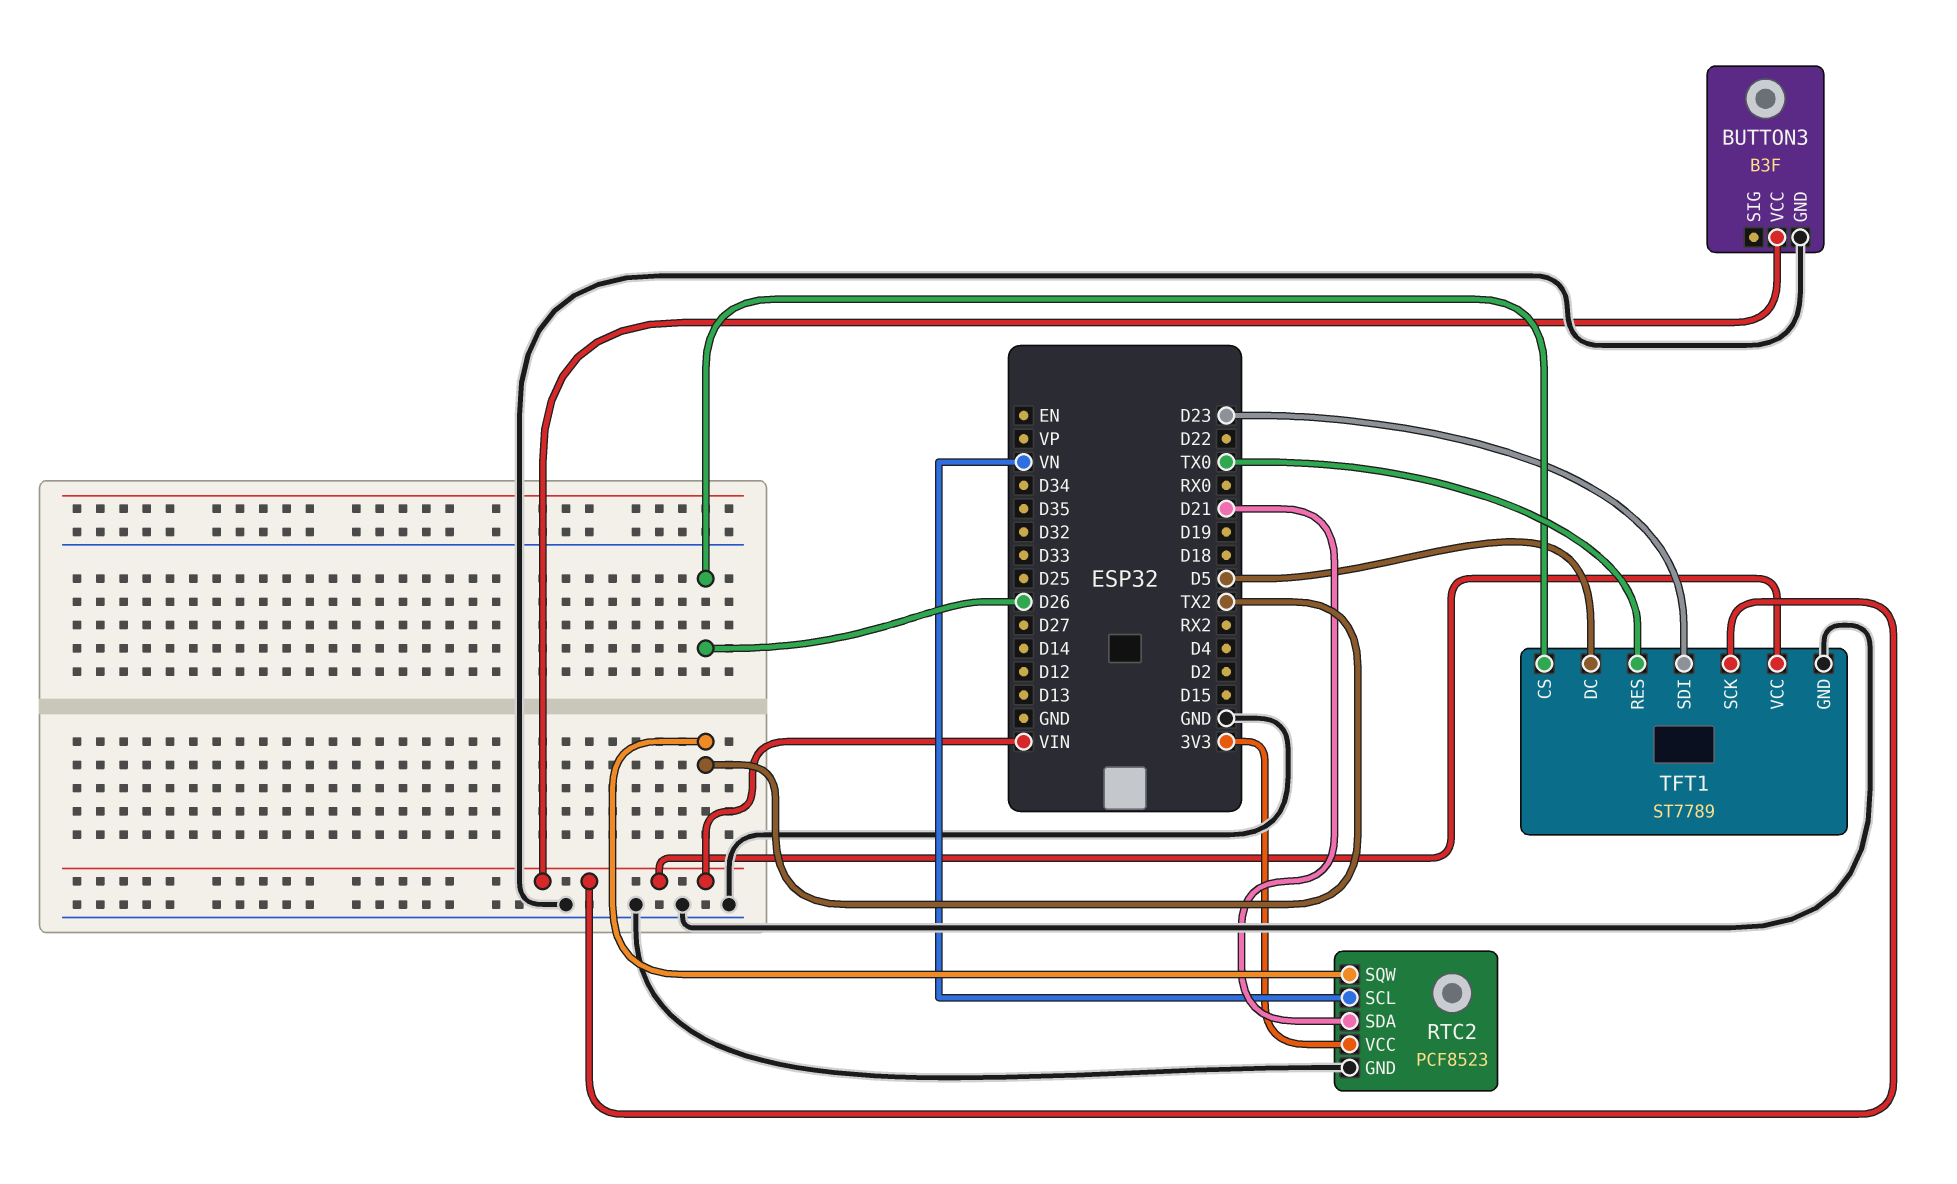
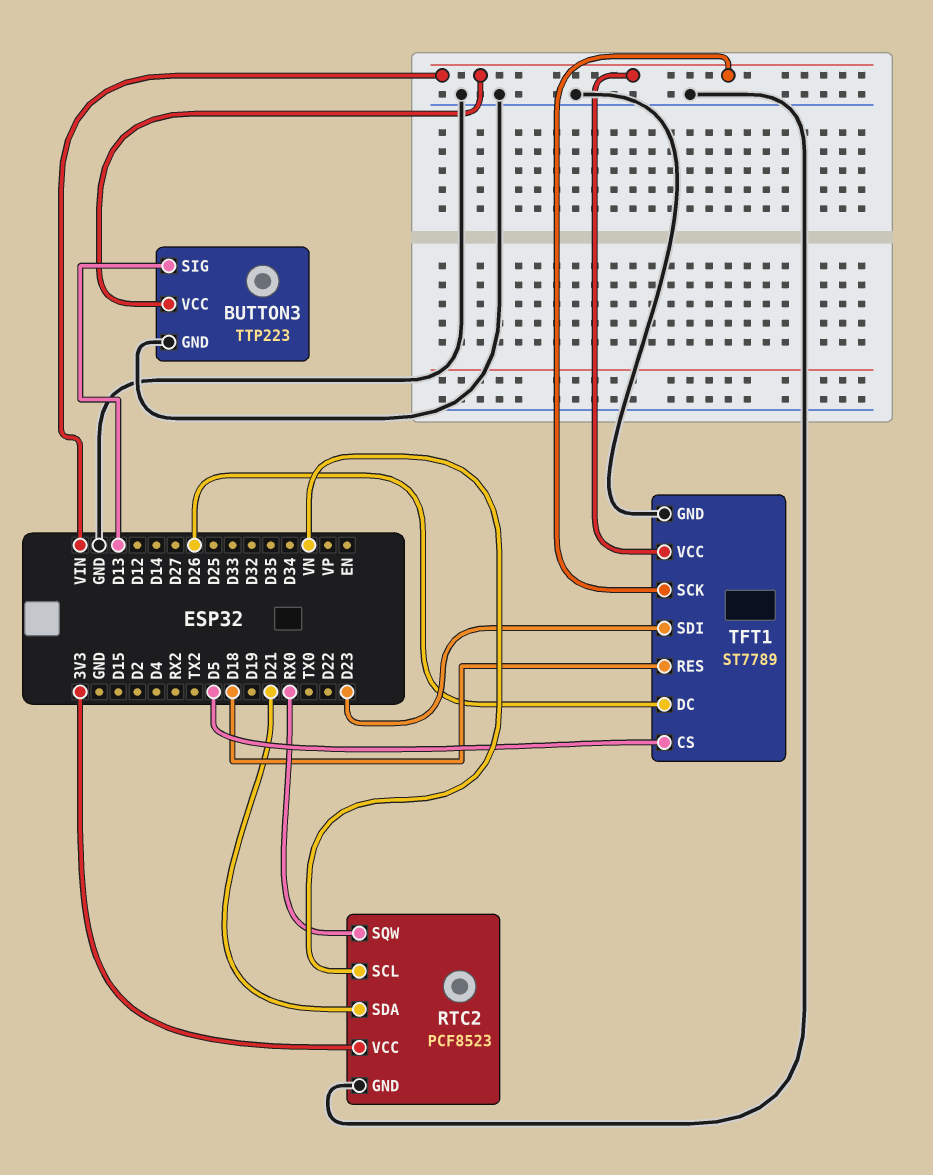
BUTTON3: B3F -> TTP223
BUTTON3 pin SIG: none -> D13
RTC2 pin SQW: TX2 -> RX0
TFT1 pin CS: D26 -> D5
TFT1 pin DC: D5 -> D26
TFT1 pin RES: TX0 -> D18

